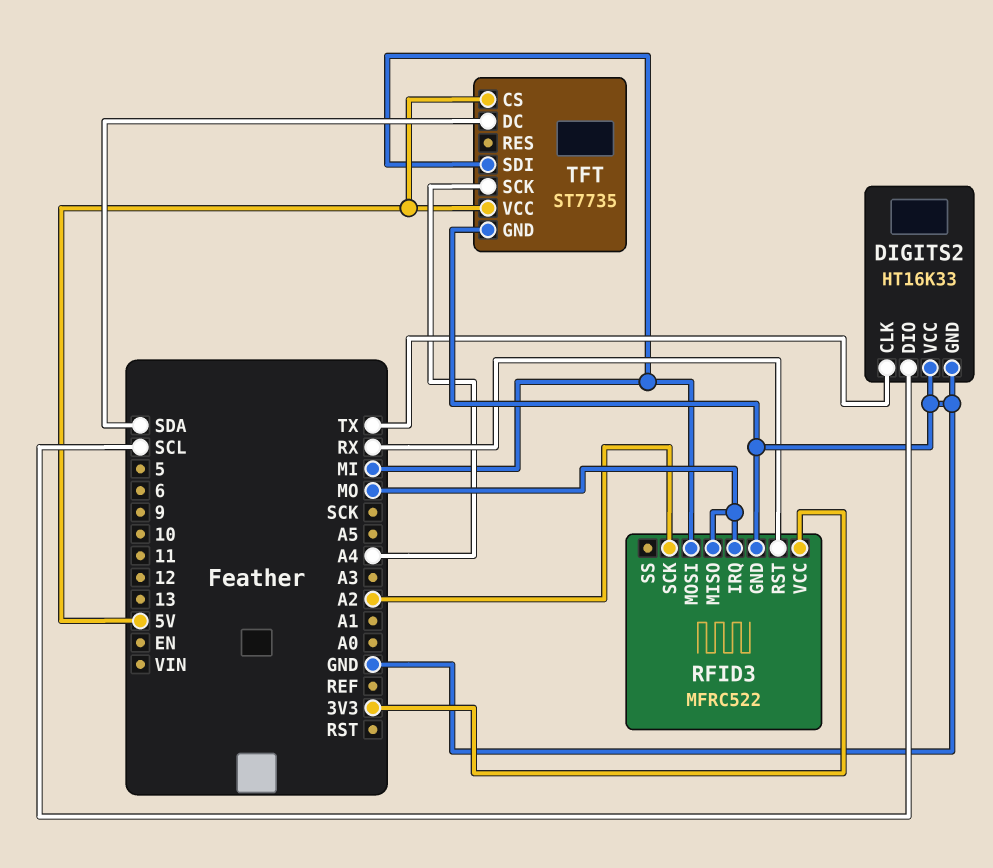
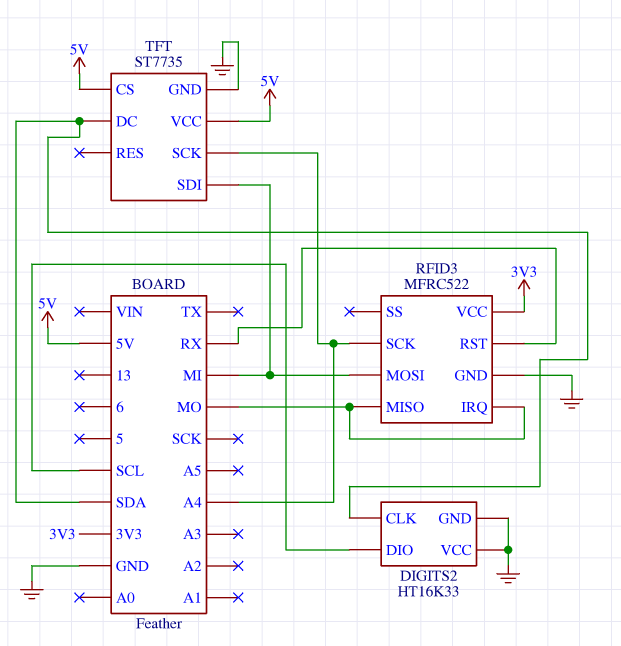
DIGITS2 pin CLK: TX -> SDA
RFID3 pin SCK: A2 -> A4

